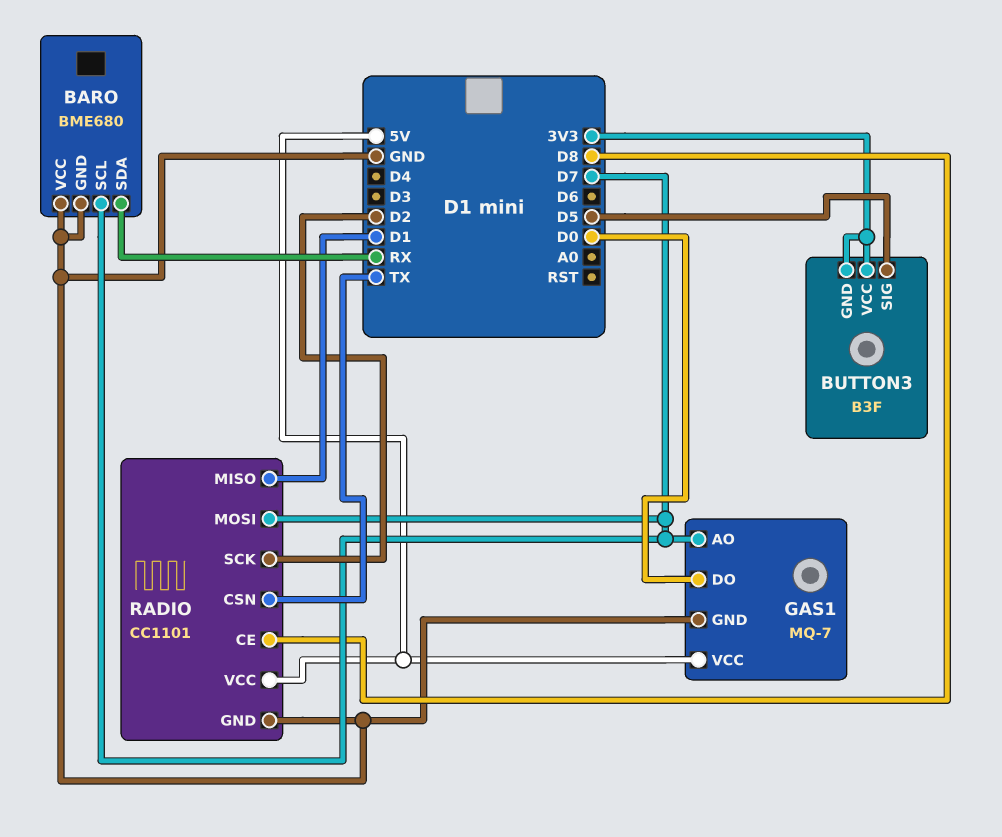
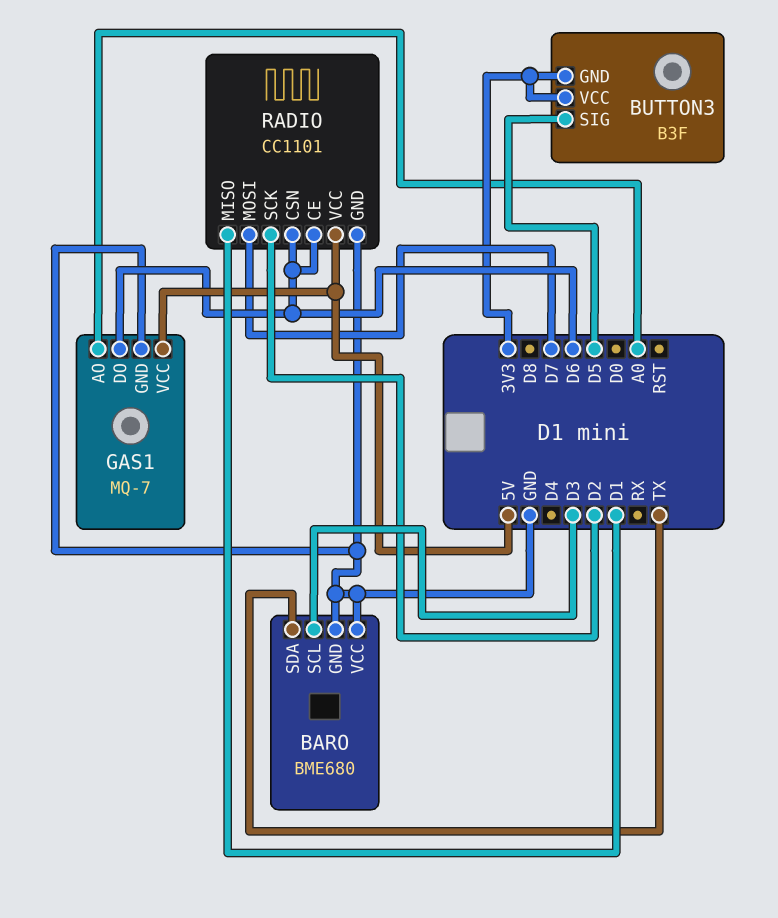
BARO pin SCL: D7 -> D3
BARO pin SDA: RX -> TX
GAS1 pin AO: D7 -> A0
GAS1 pin DO: D0 -> D6
RADIO pin CE: D8 -> D6
RADIO pin CSN: TX -> D6

